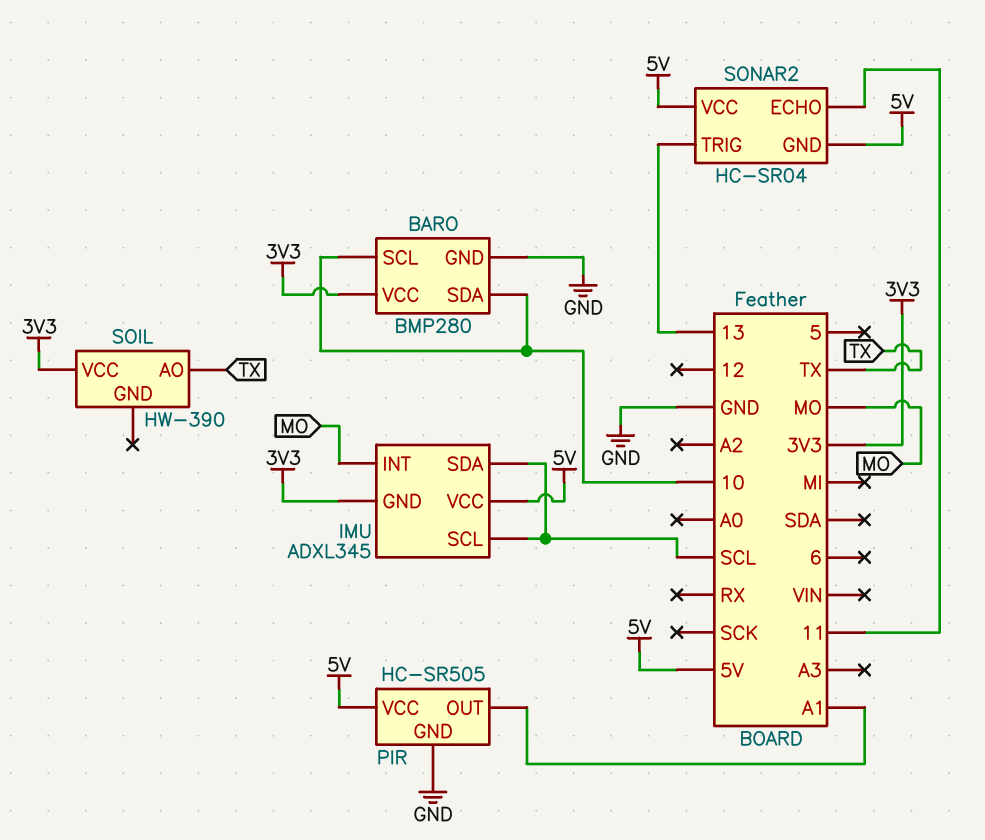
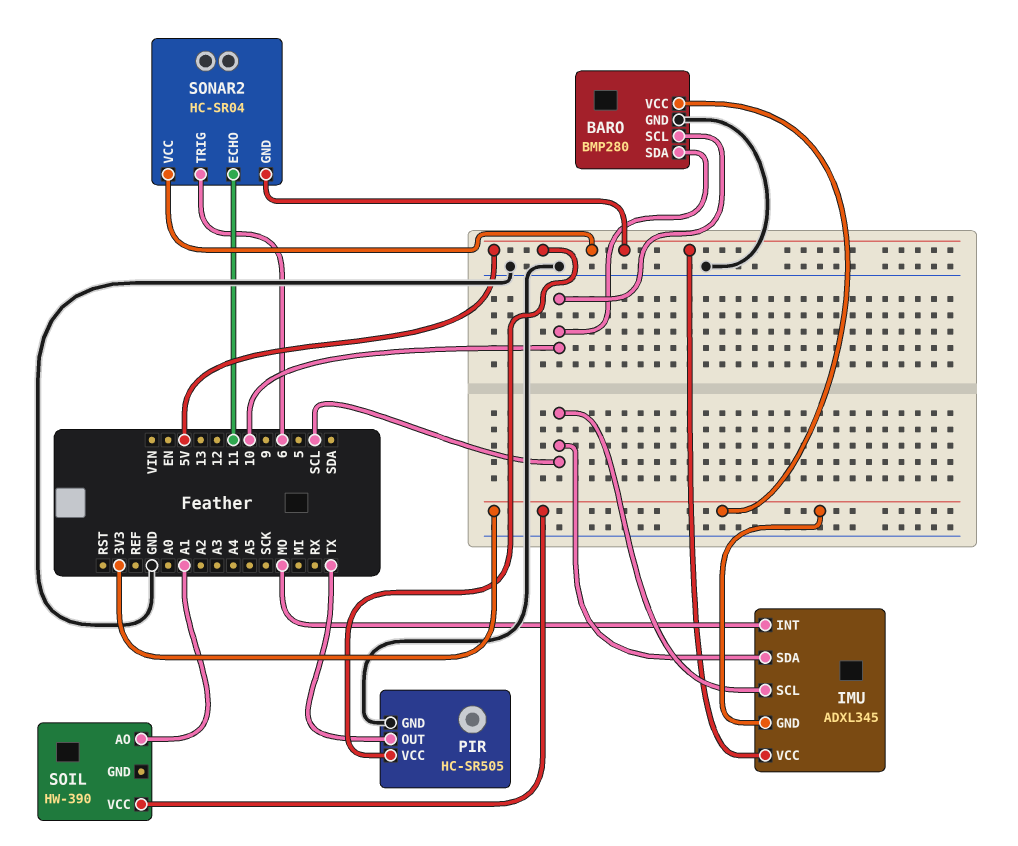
PIR pin OUT: A1 -> TX
SOIL pin AO: TX -> A1
SONAR2 pin TRIG: 13 -> 6

